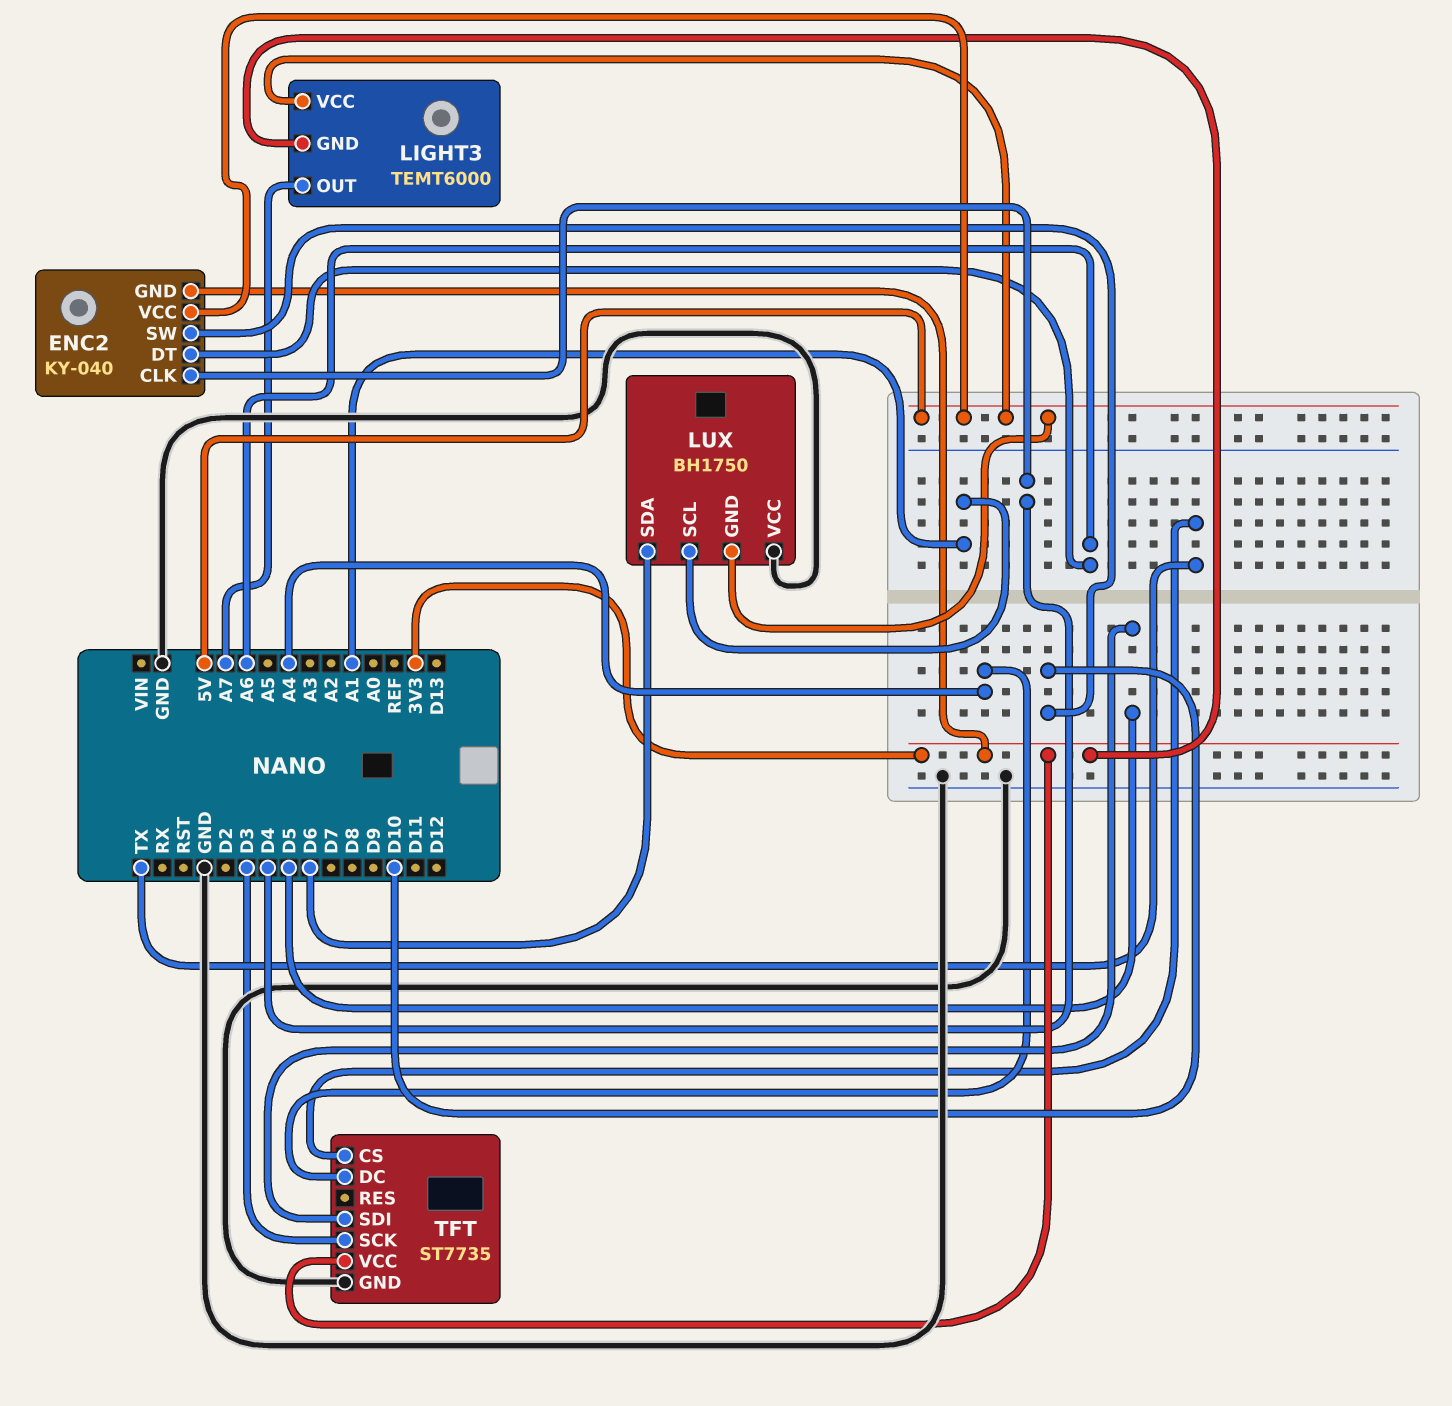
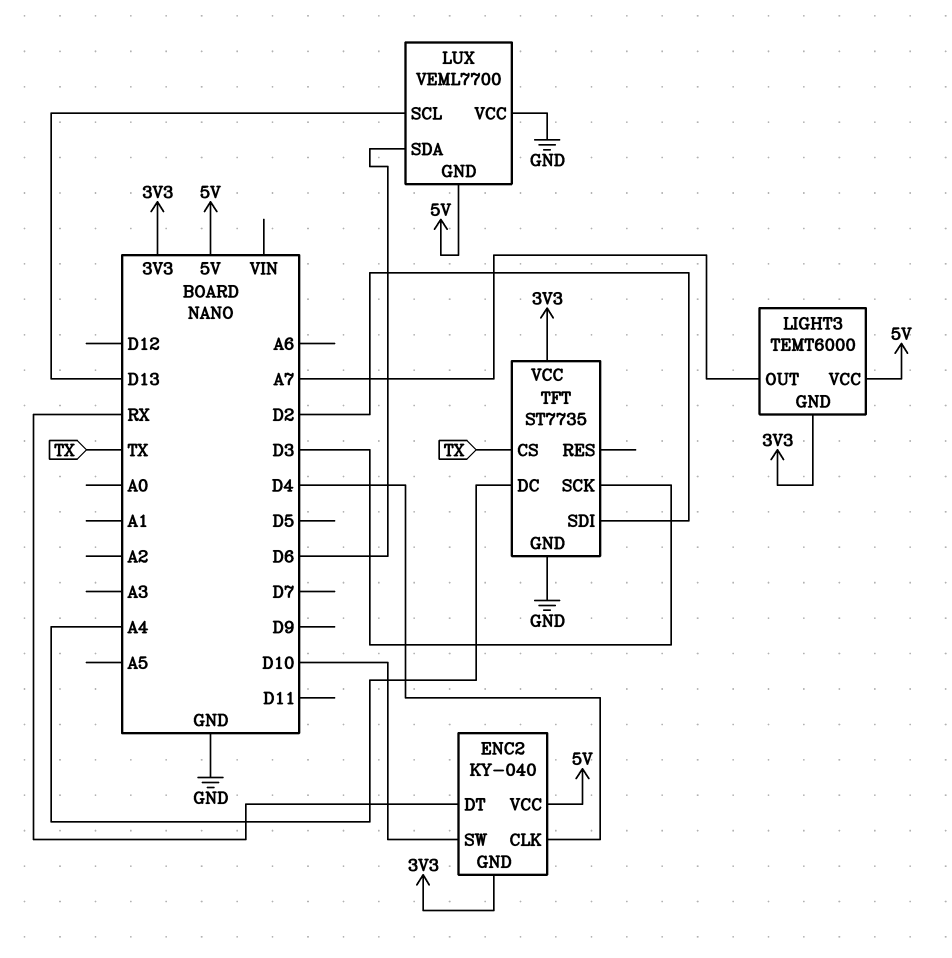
ENC2 pin DT: A6 -> RX
LUX: BH1750 -> VEML7700
LUX pin SCL: A1 -> D13
TFT pin SDI: D5 -> D2

